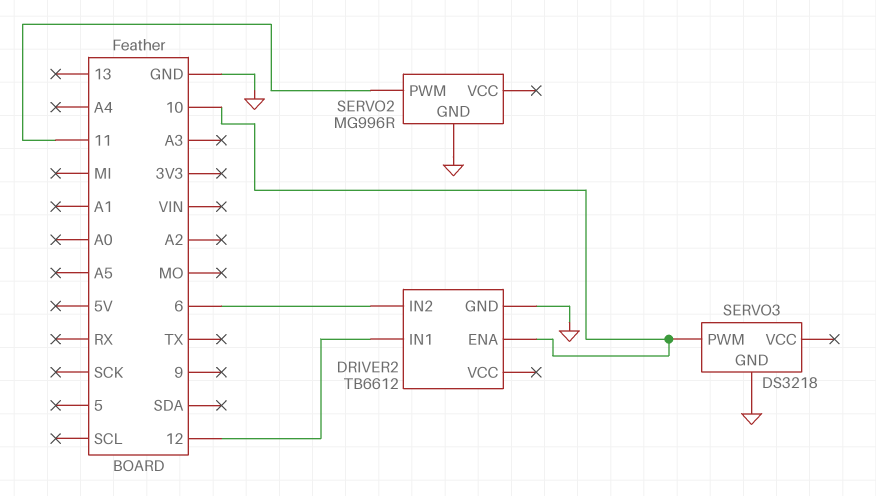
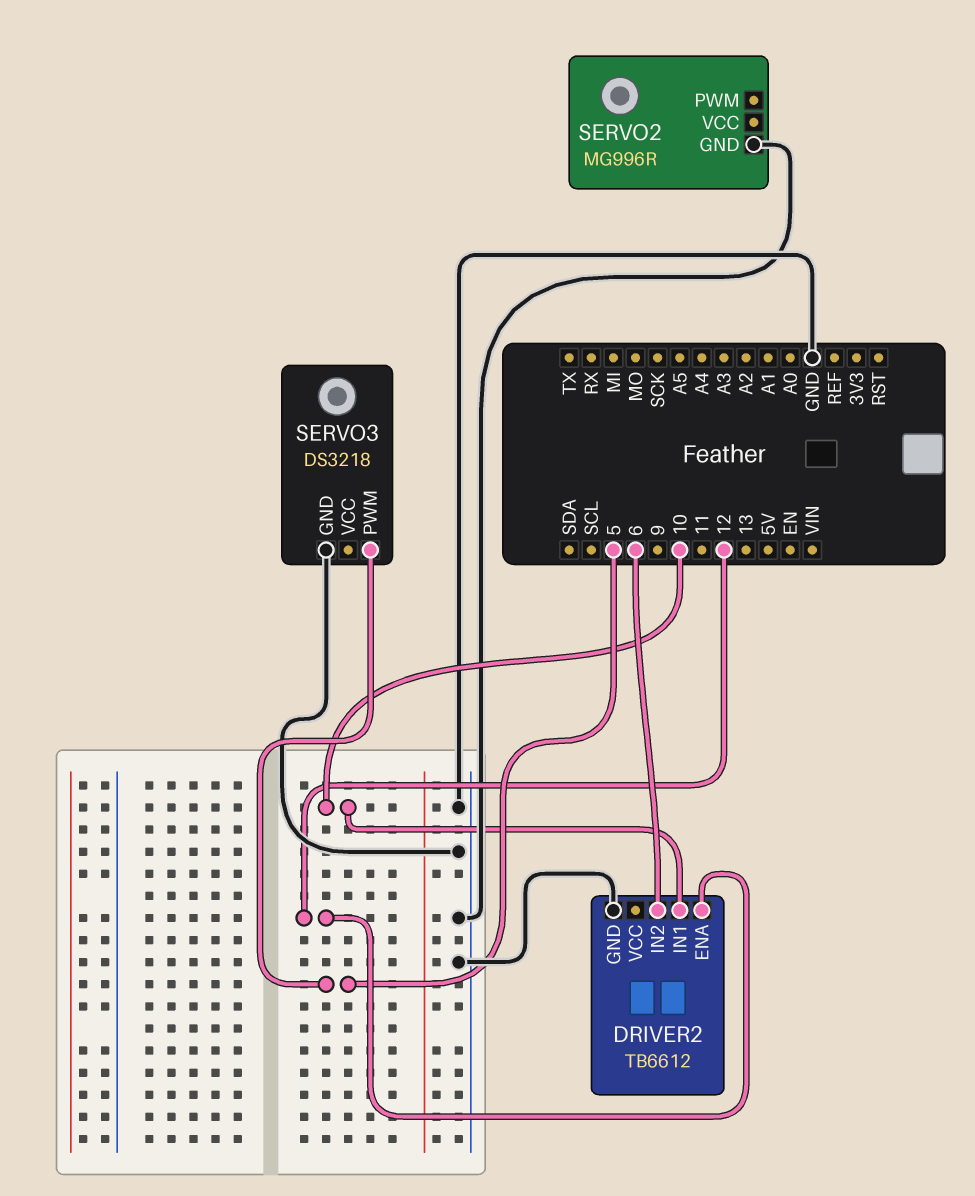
DRIVER2 pin ENA: 10 -> 12
DRIVER2 pin IN1: 12 -> 10
SERVO2 pin PWM: 11 -> none
SERVO3 pin PWM: 10 -> 5

